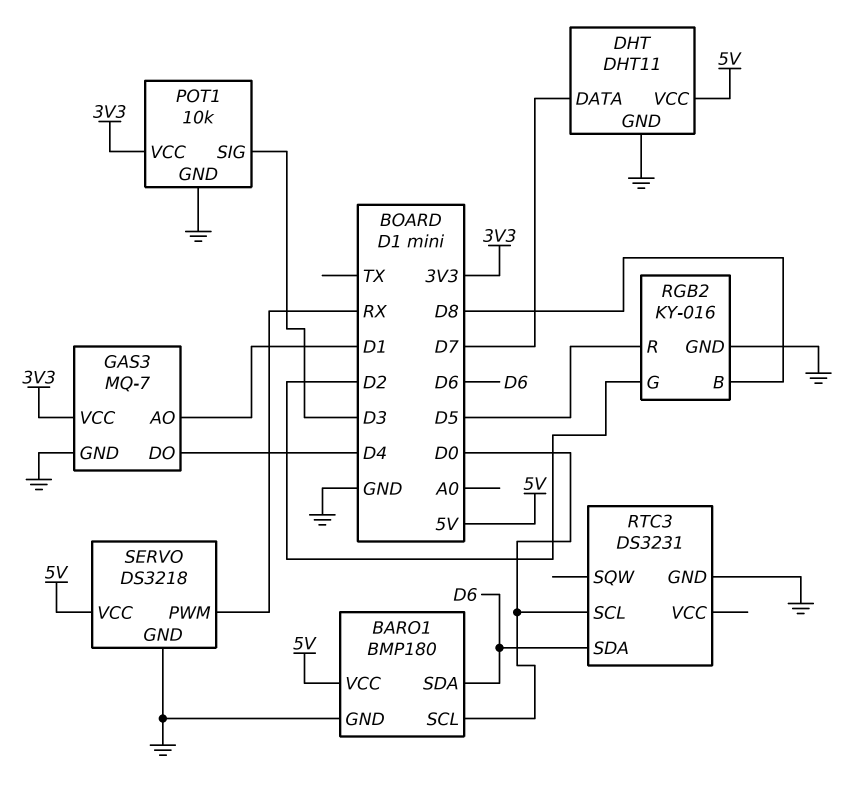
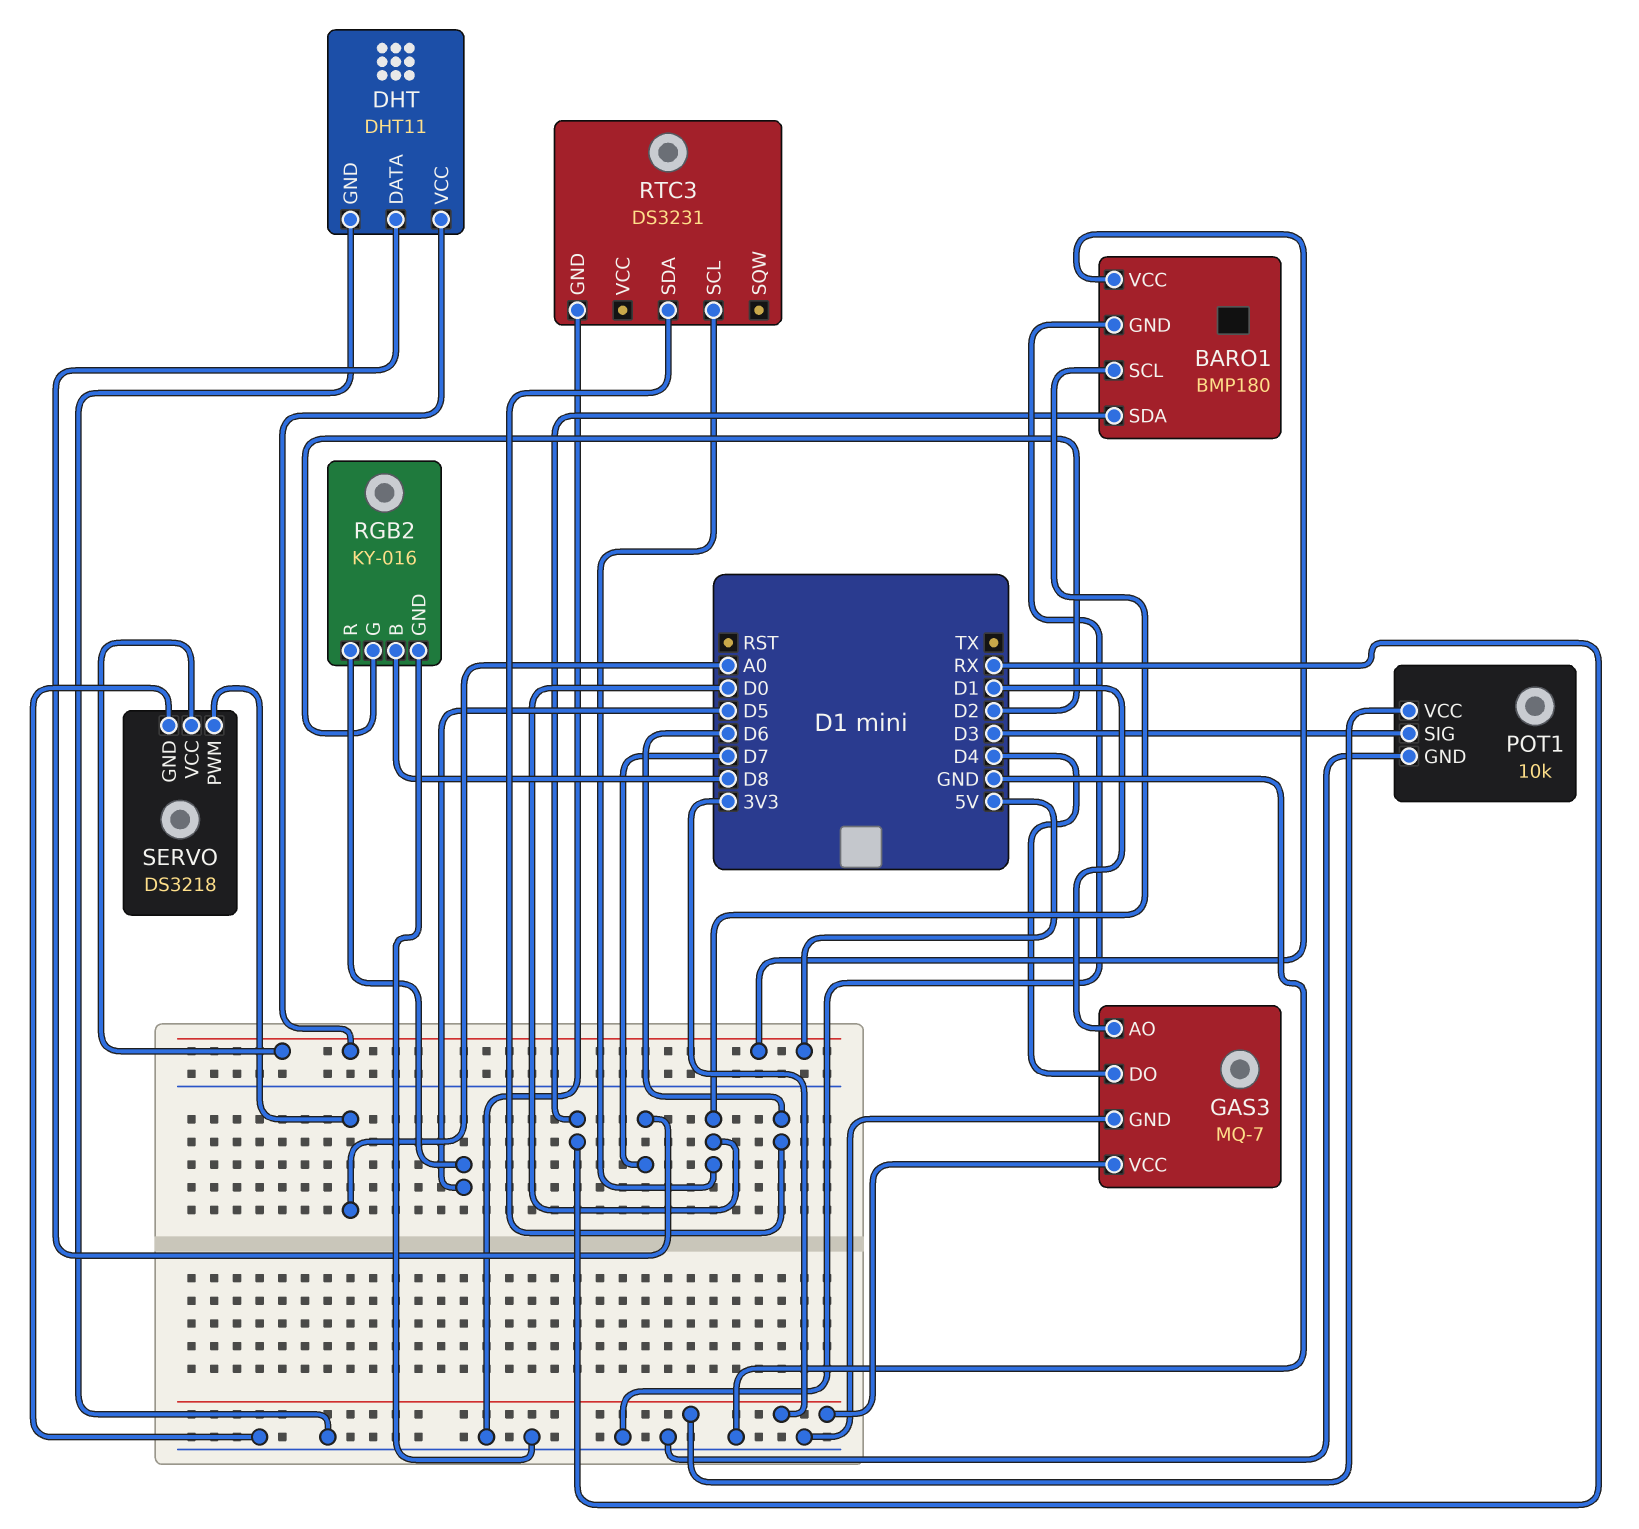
BARO1 pin SDA: D6 -> RX
SERVO pin PWM: RX -> A0

